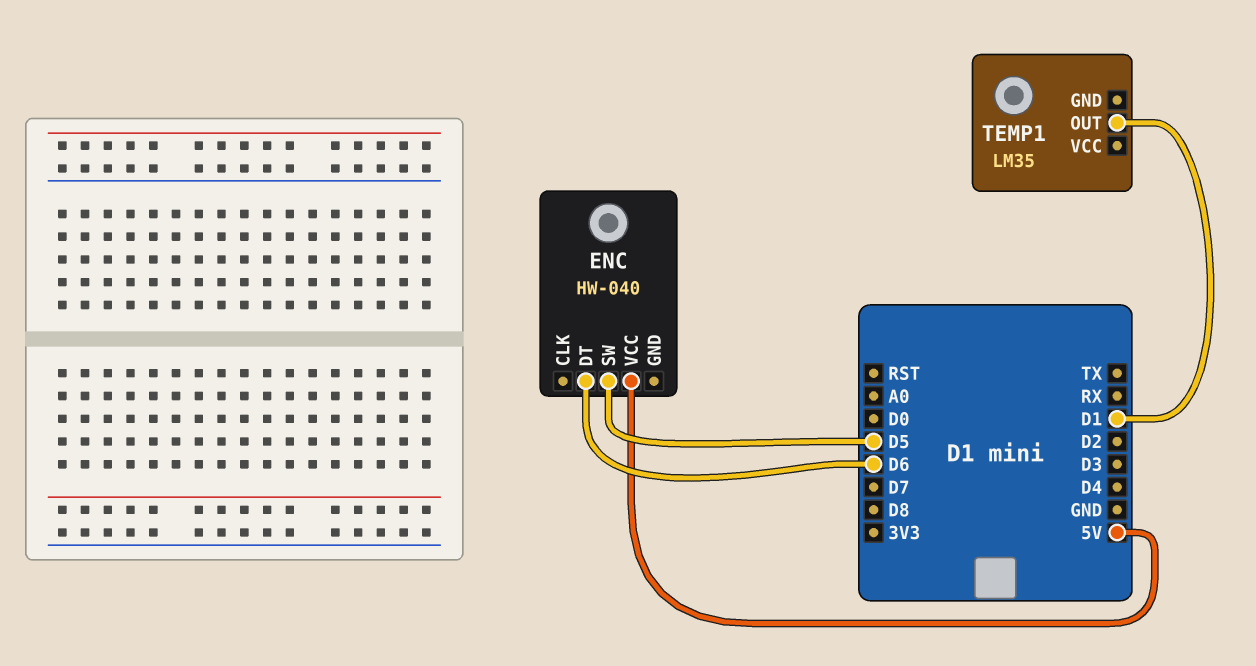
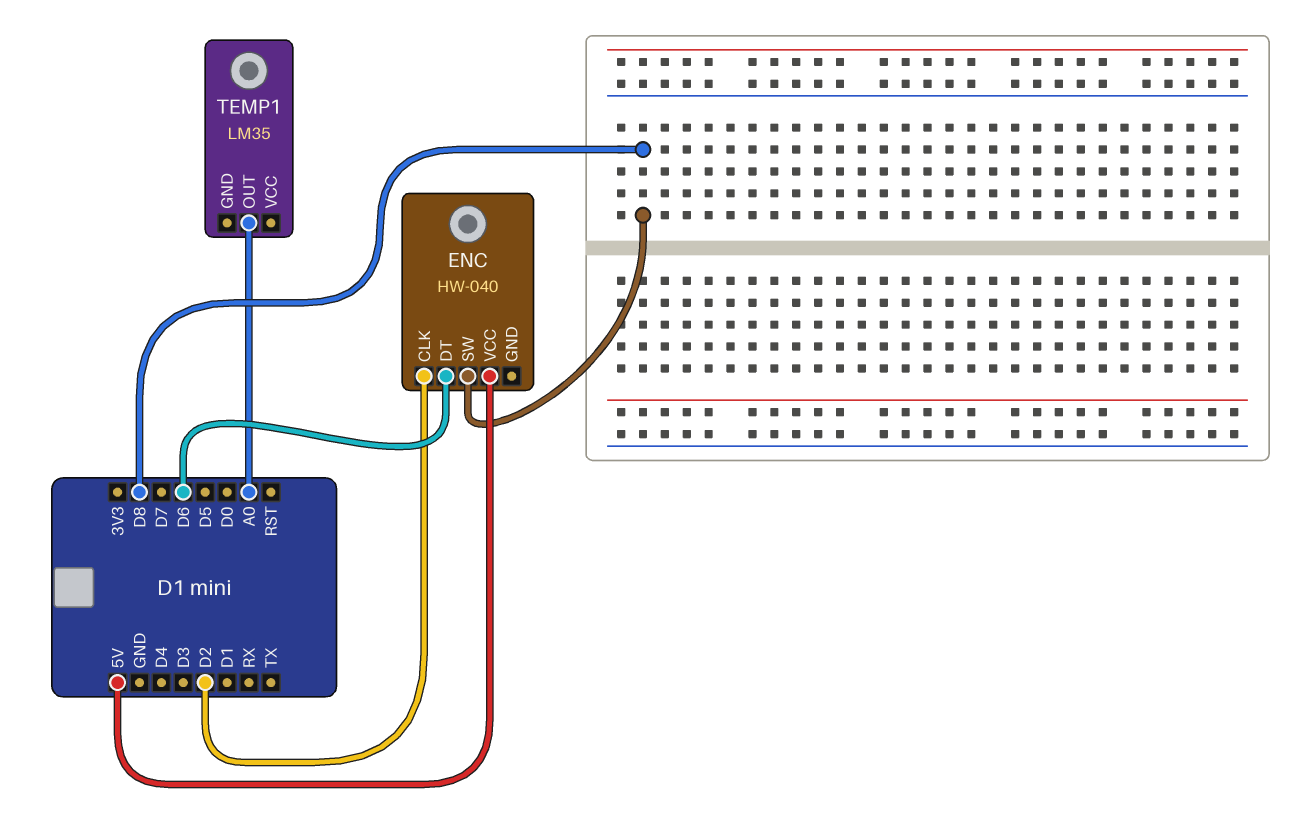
ENC pin CLK: none -> D2
ENC pin SW: D5 -> D8
TEMP1 pin OUT: D1 -> A0

